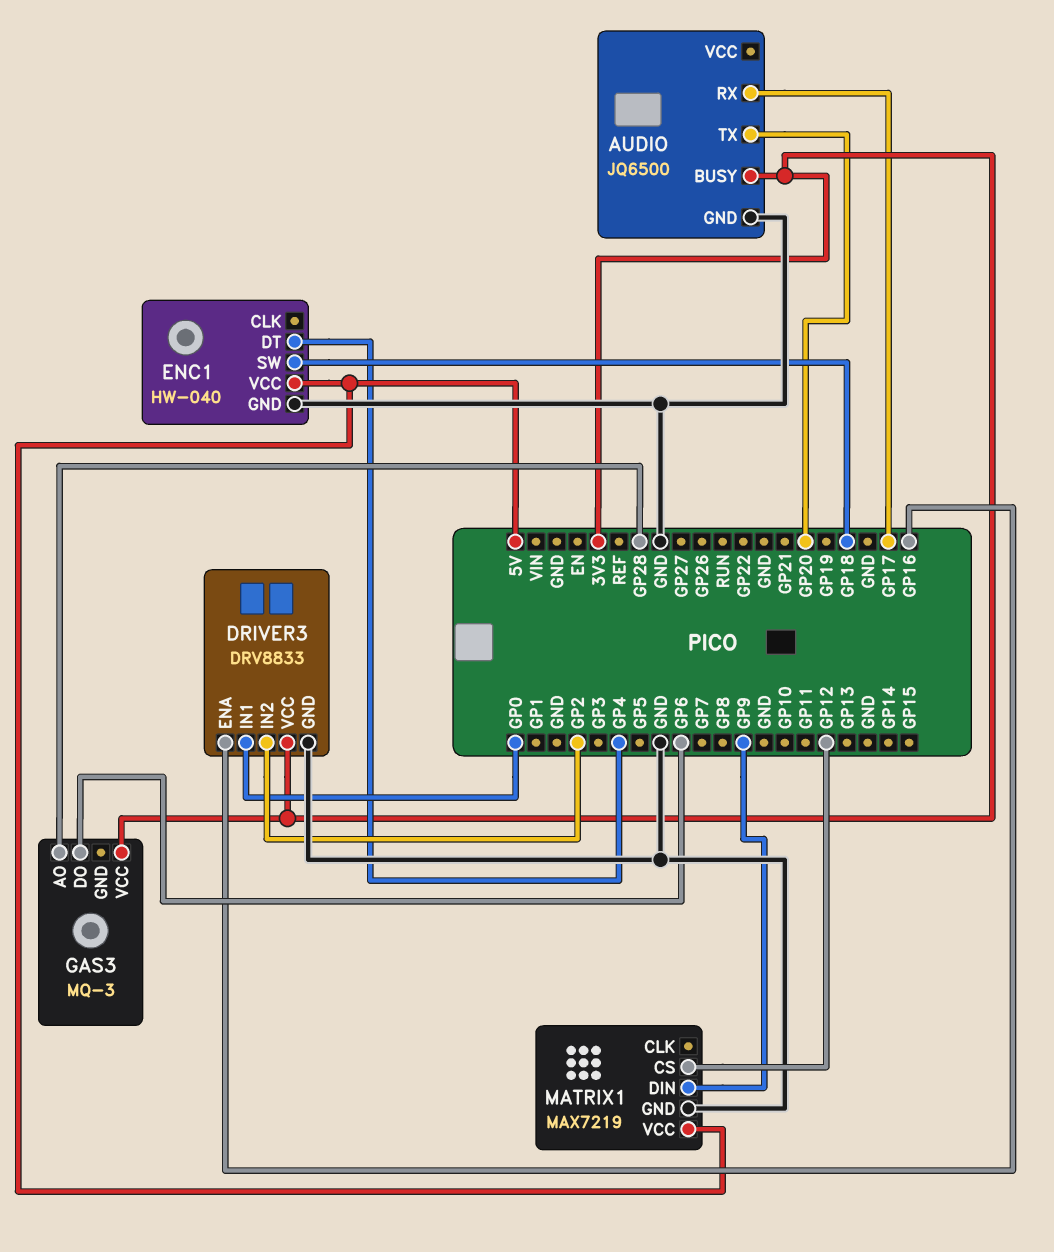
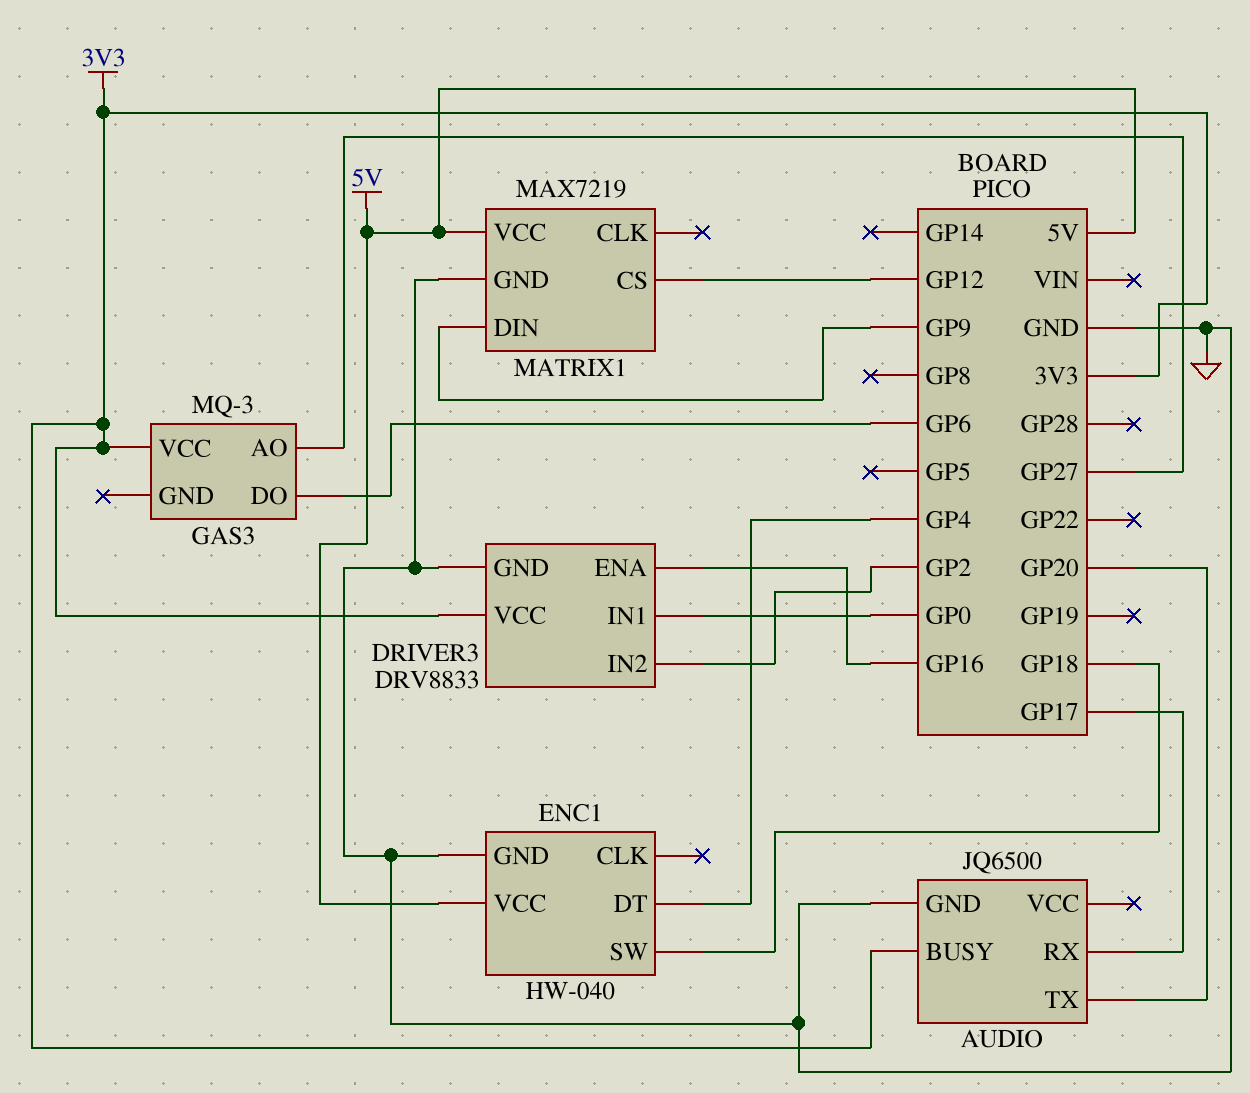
GAS3 pin AO: GP28 -> GP27

